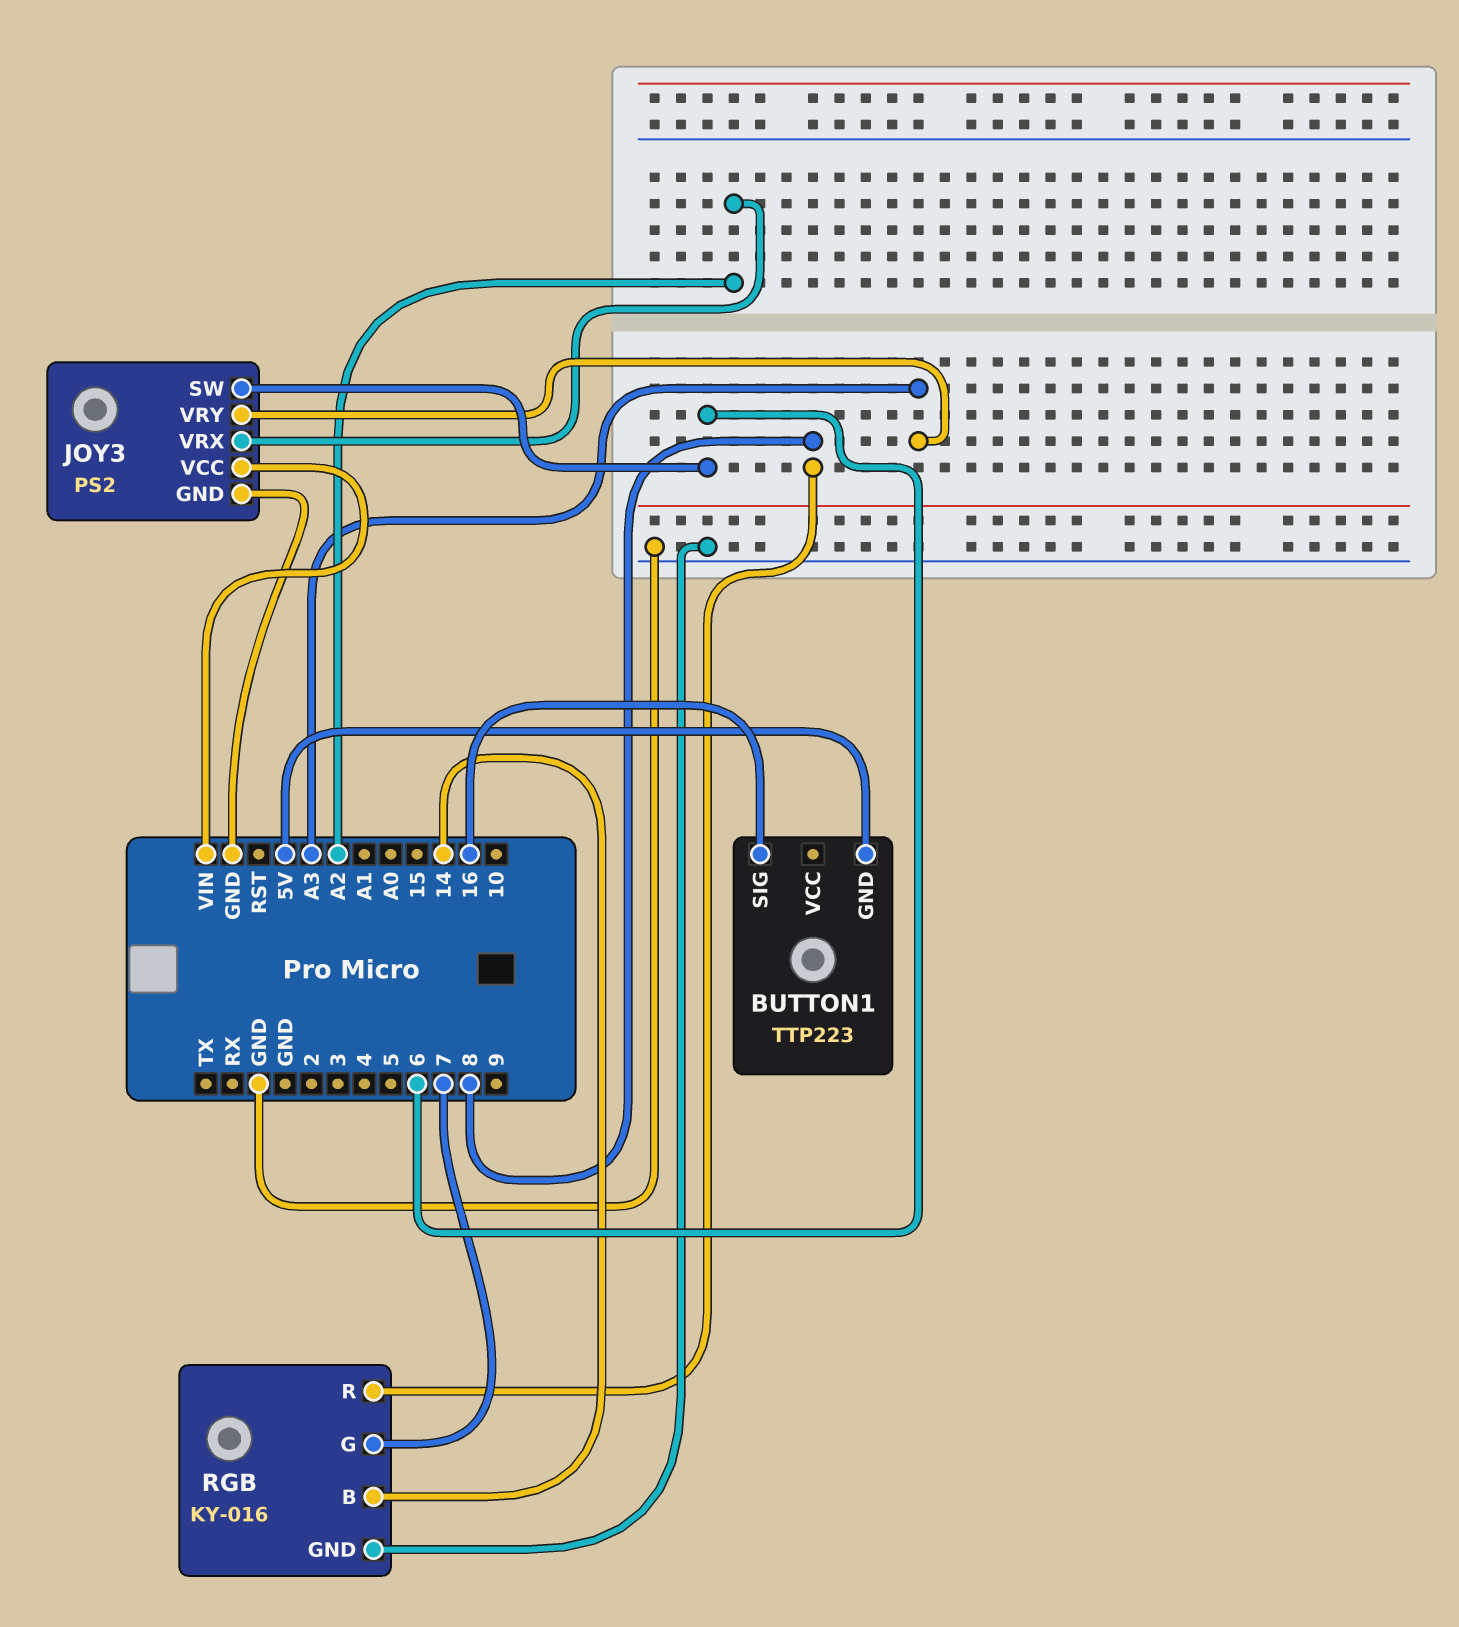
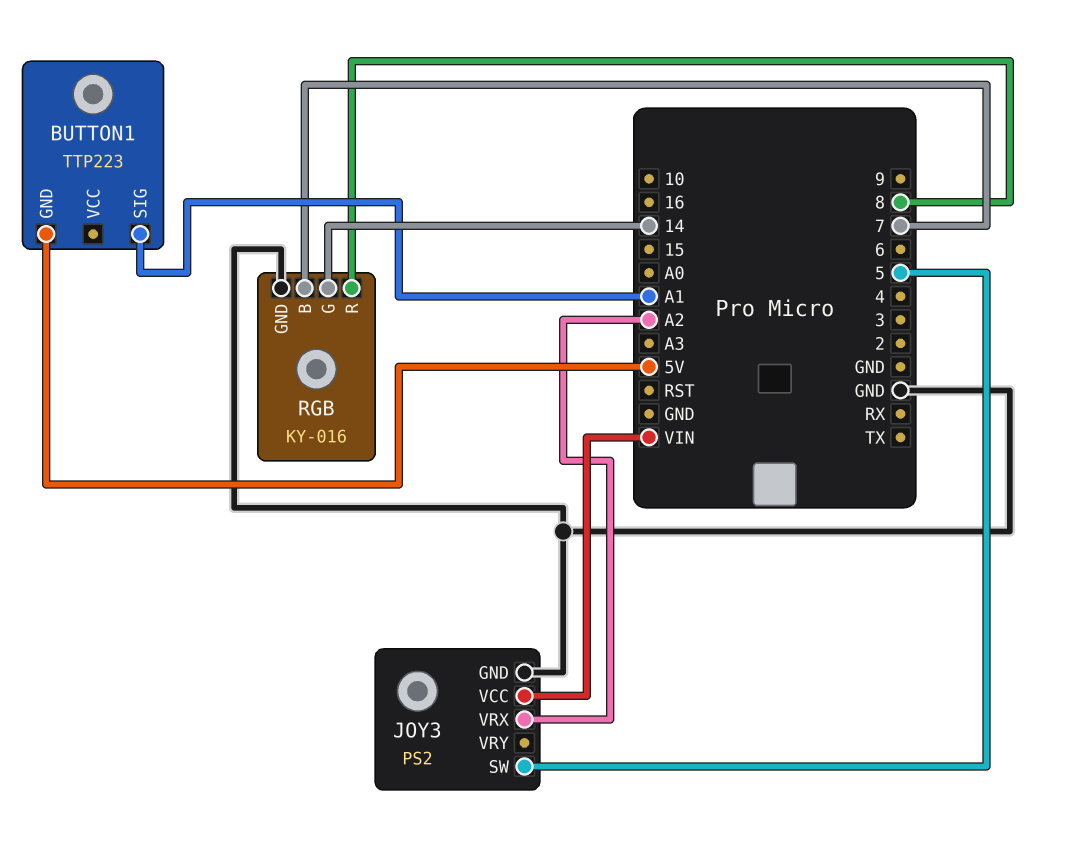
BUTTON1 pin SIG: 16 -> A1
JOY3 pin SW: 6 -> 5
JOY3 pin VRY: A3 -> none
RGB pin B: 14 -> 7
RGB pin G: 7 -> 14

